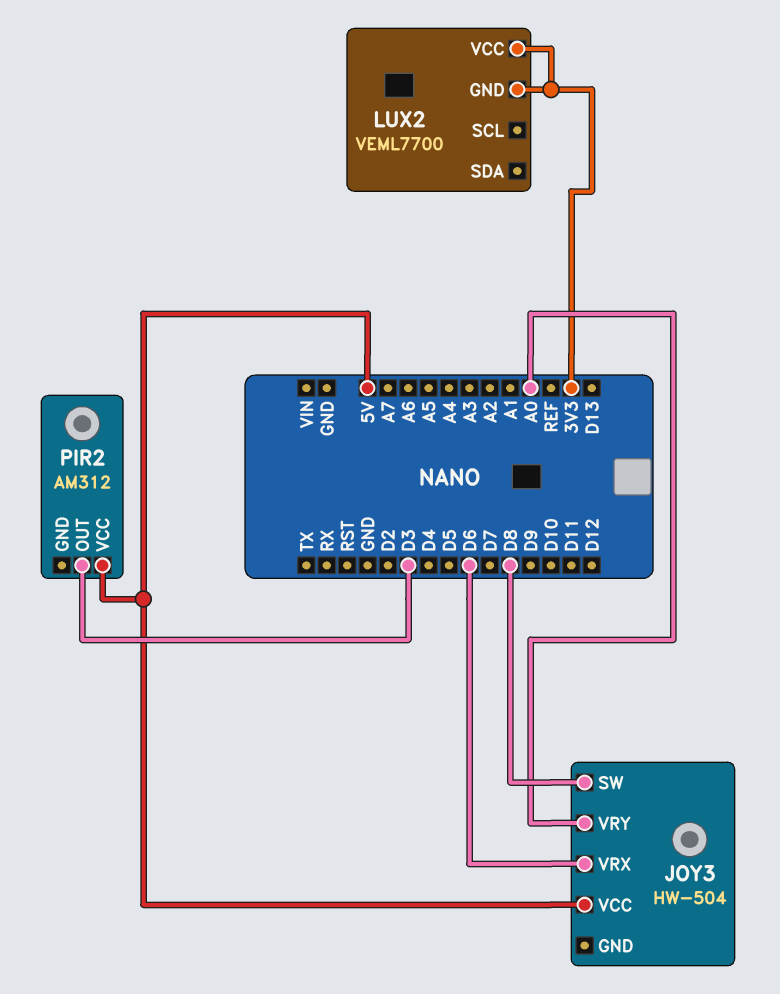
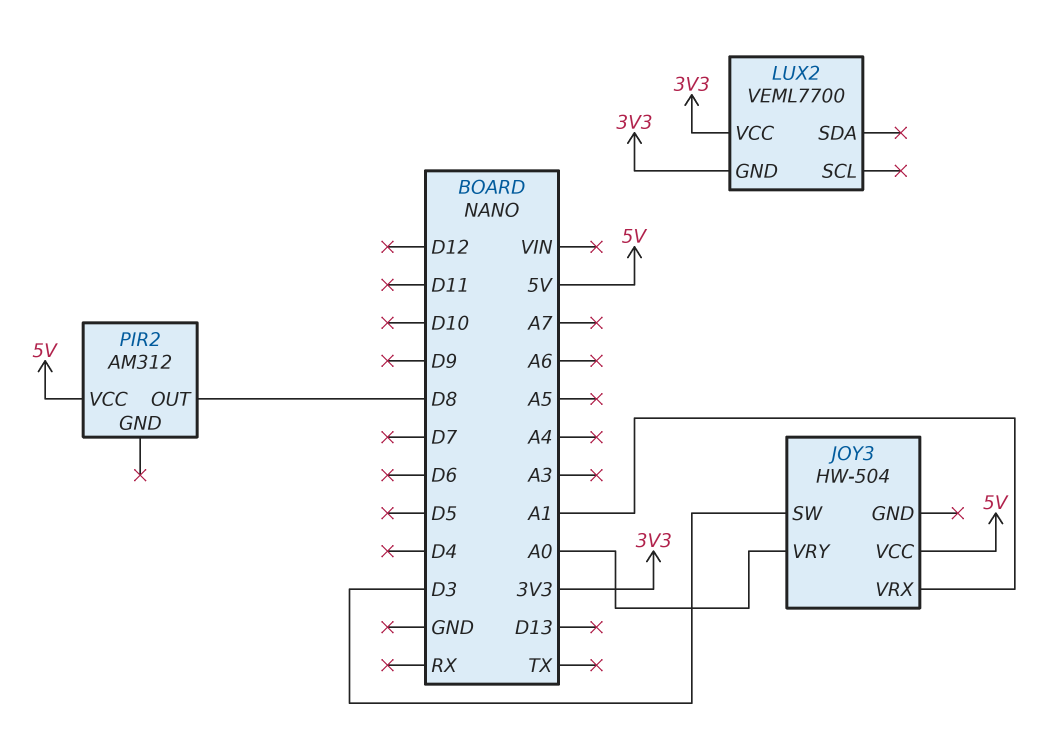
JOY3 pin SW: D8 -> D3
JOY3 pin VRX: D6 -> A1
PIR2 pin OUT: D3 -> D8

